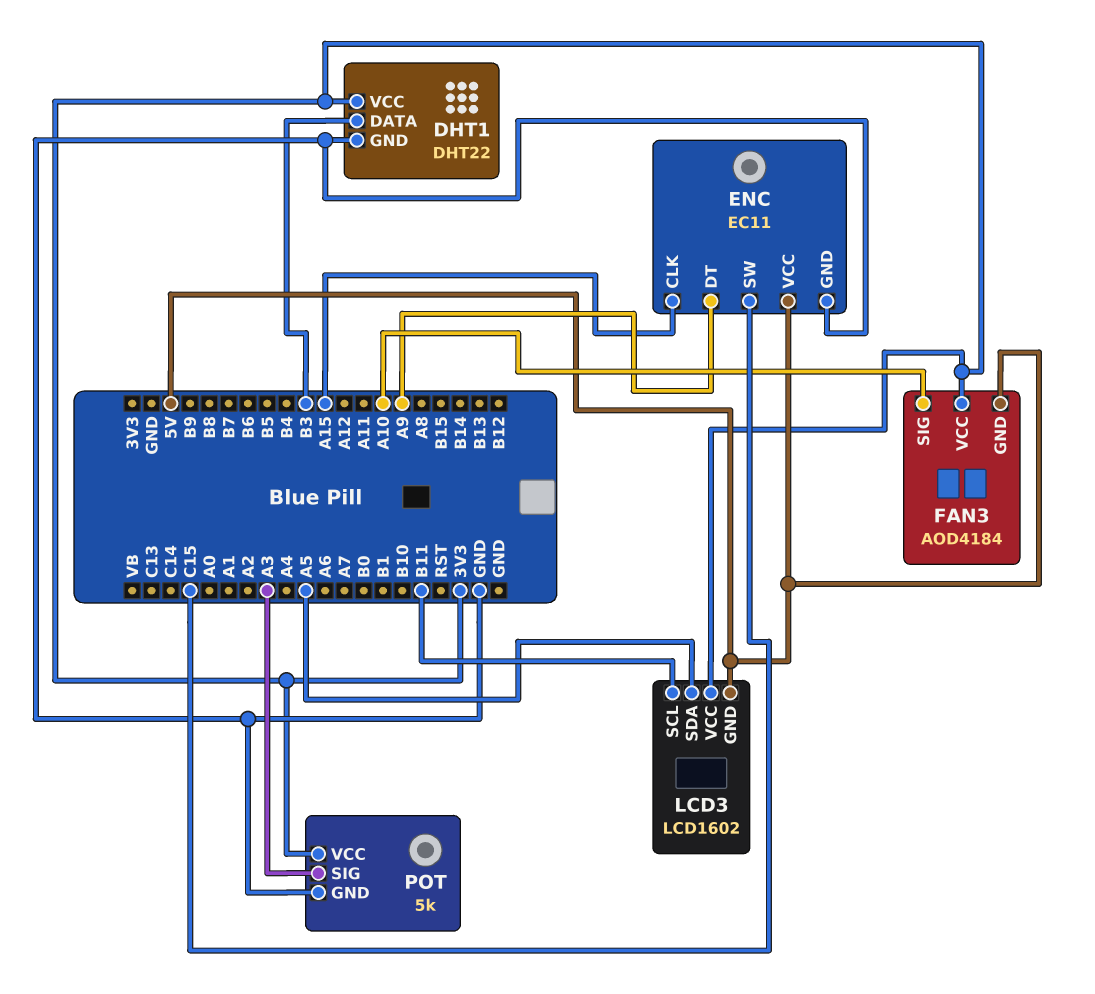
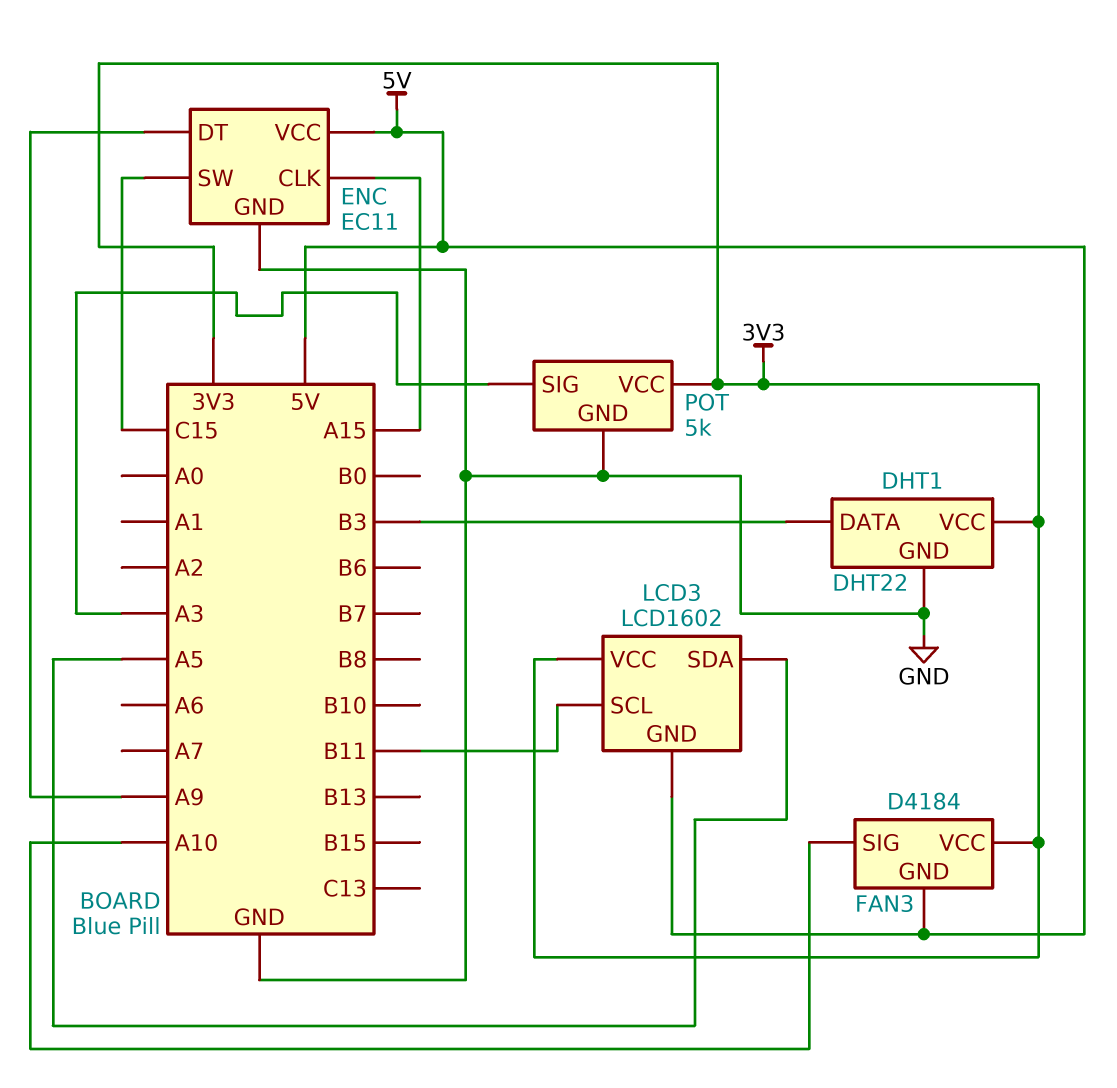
FAN3: AOD4184 -> D4184

